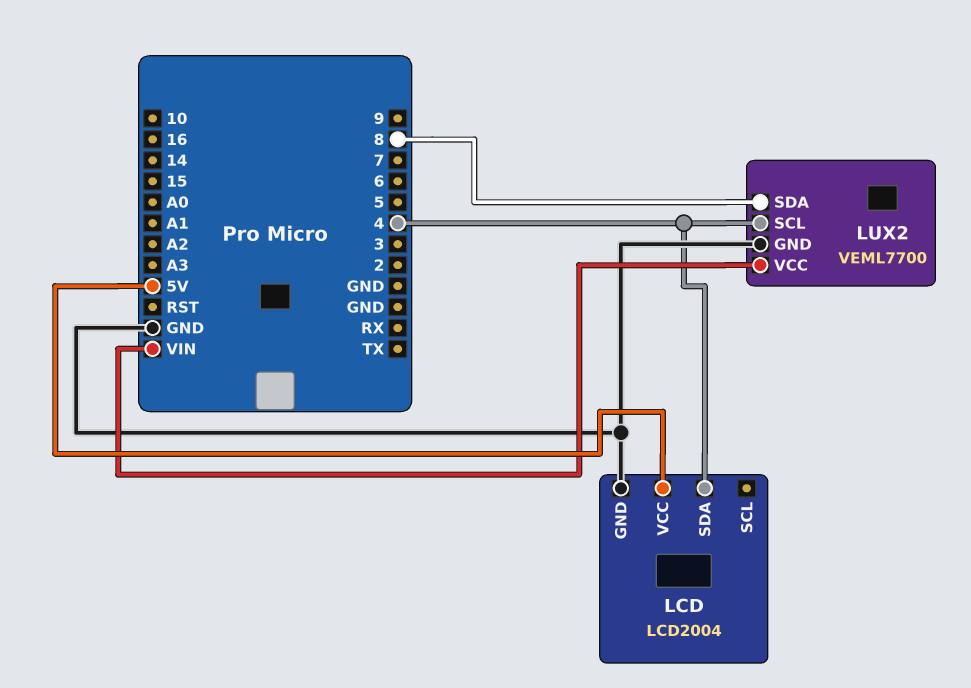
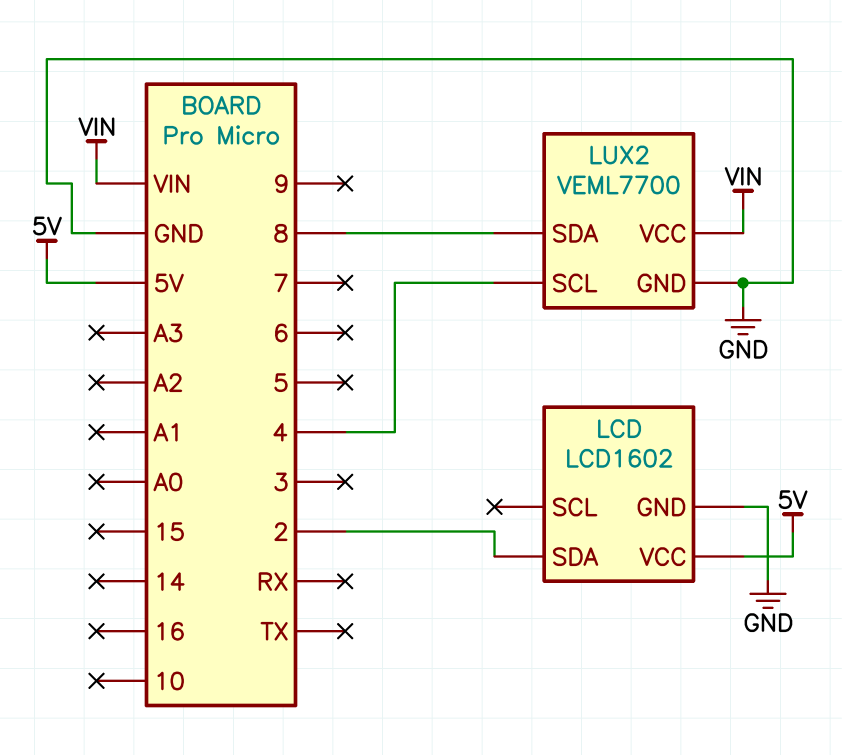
LCD: LCD2004 -> LCD1602
LCD pin SDA: 4 -> 2

